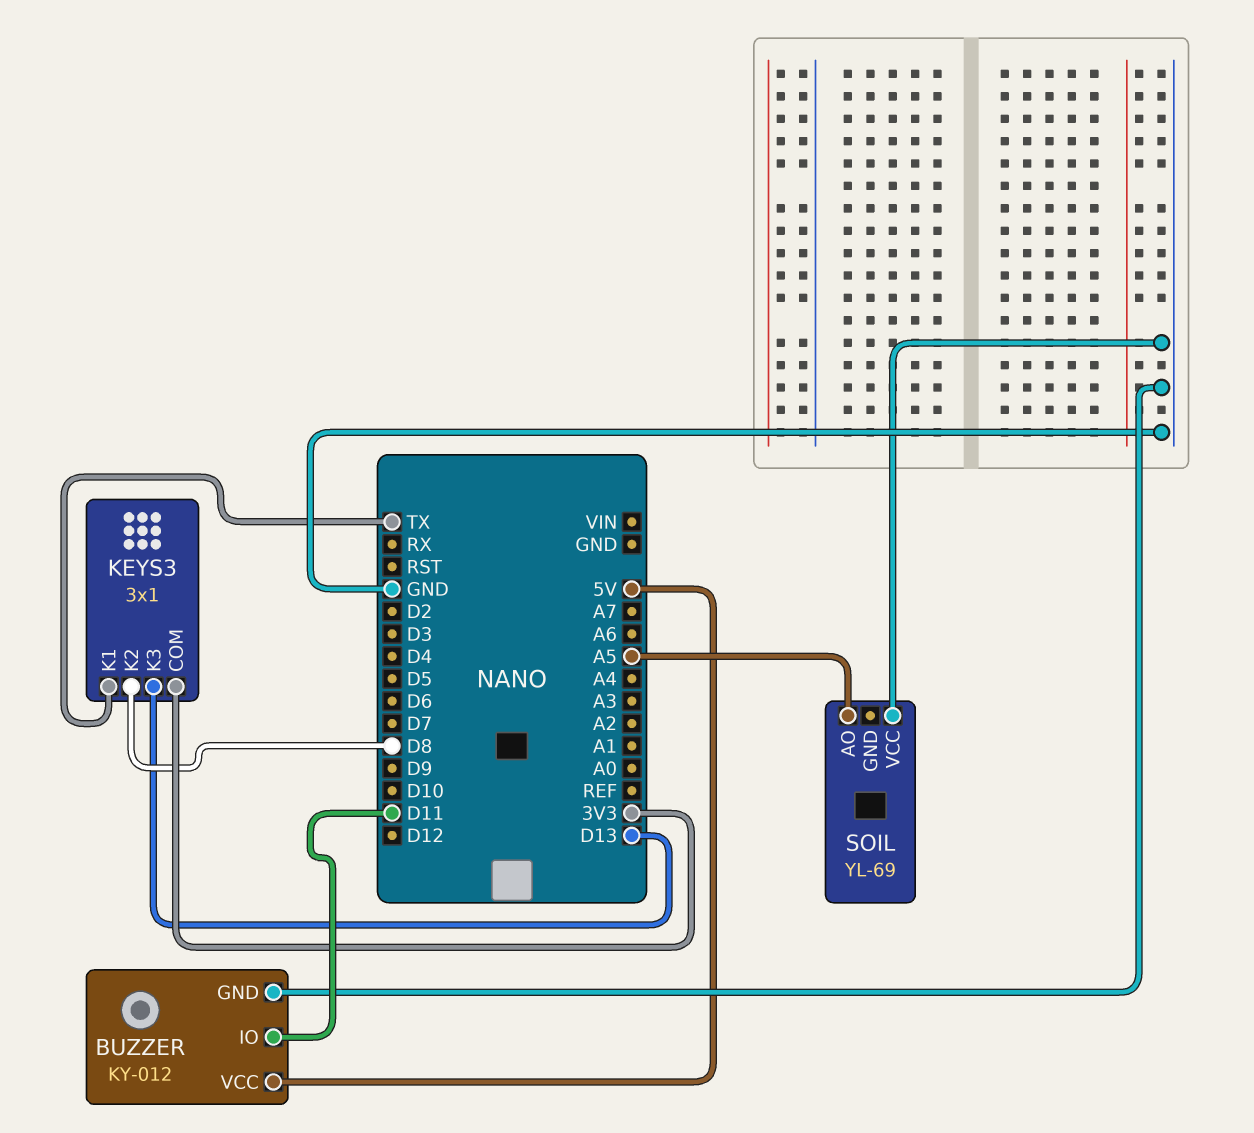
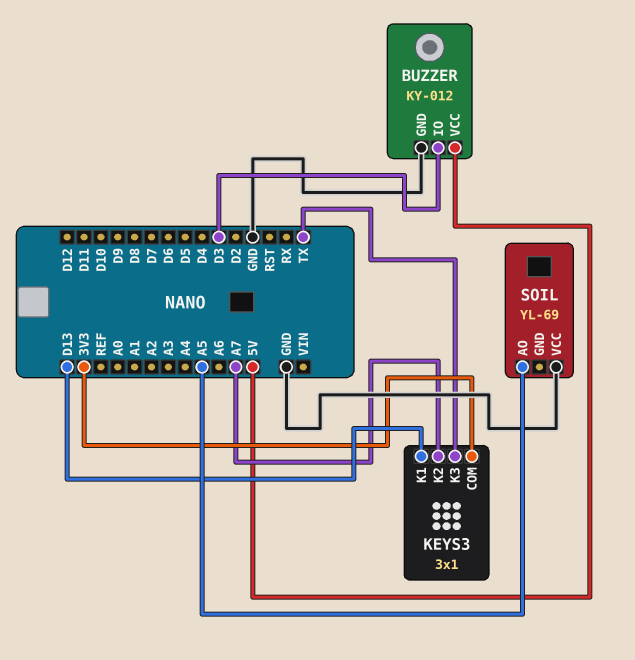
BUZZER pin IO: D11 -> D3
KEYS3 pin K1: TX -> D13
KEYS3 pin K2: D8 -> A7
KEYS3 pin K3: D13 -> TX

